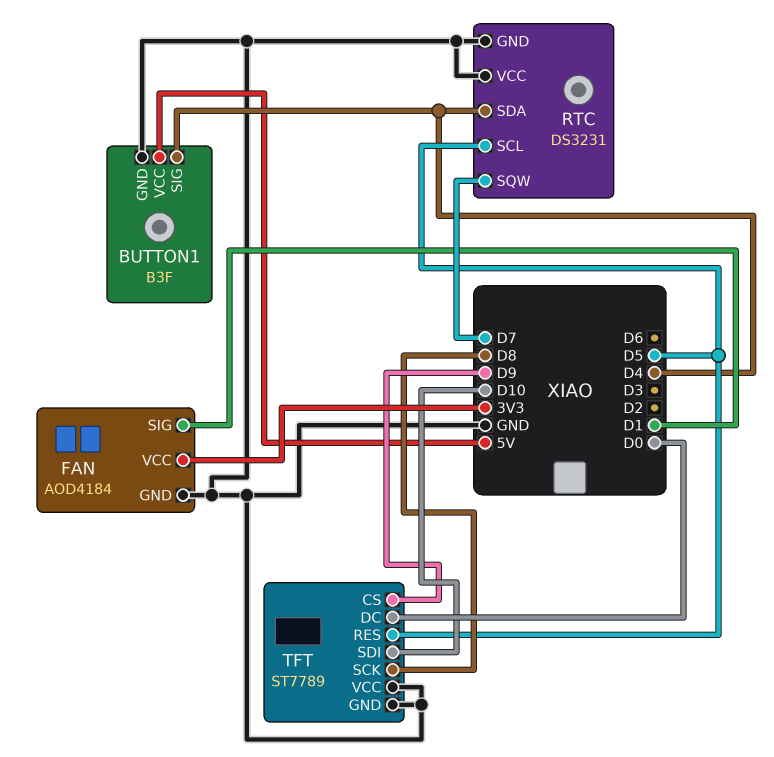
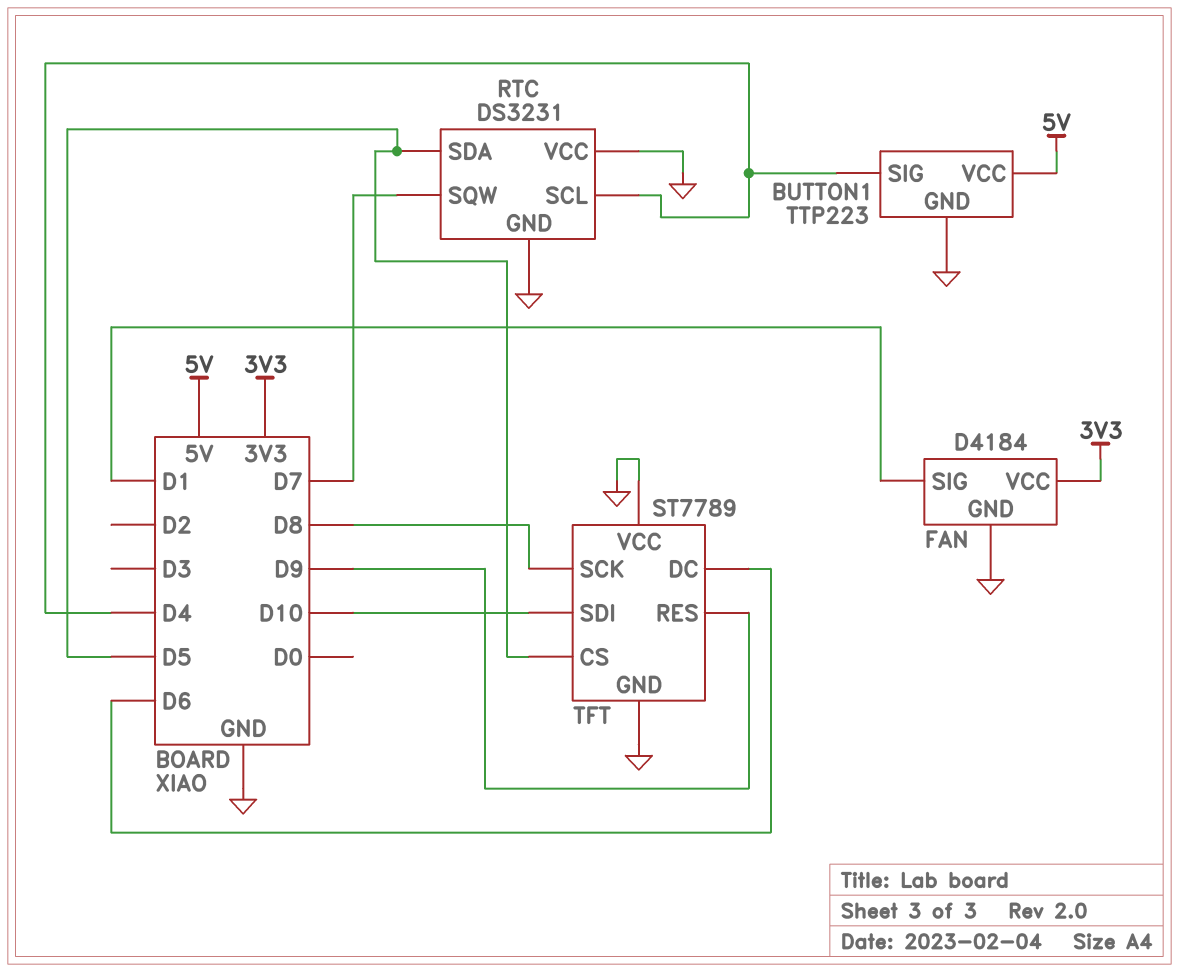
BUTTON1: B3F -> TTP223
FAN: AOD4184 -> D4184
RTC pin SCL: D5 -> D4
RTC pin SDA: D4 -> D5
TFT pin CS: D9 -> D5
TFT pin DC: D0 -> D6
TFT pin RES: D5 -> D9

